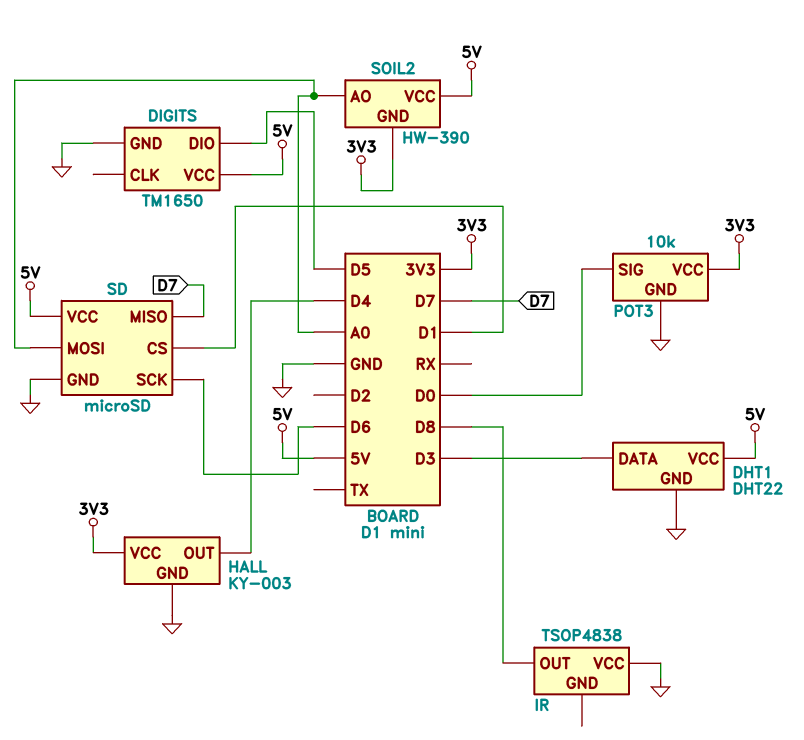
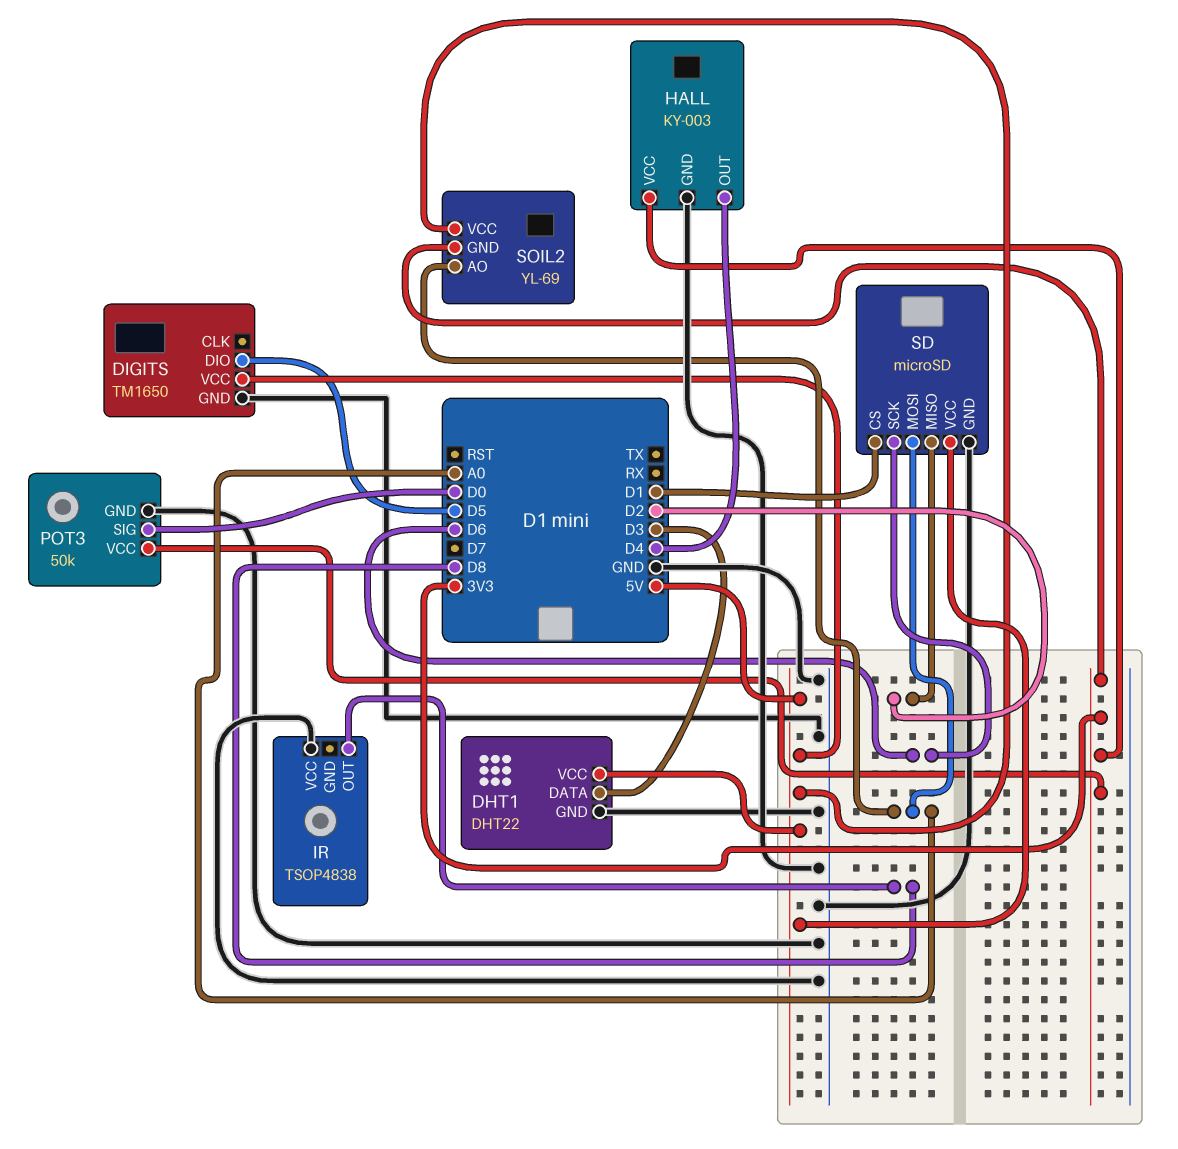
POT3: 10k -> 50k
SD pin MISO: D7 -> D2
SOIL2: HW-390 -> YL-69

